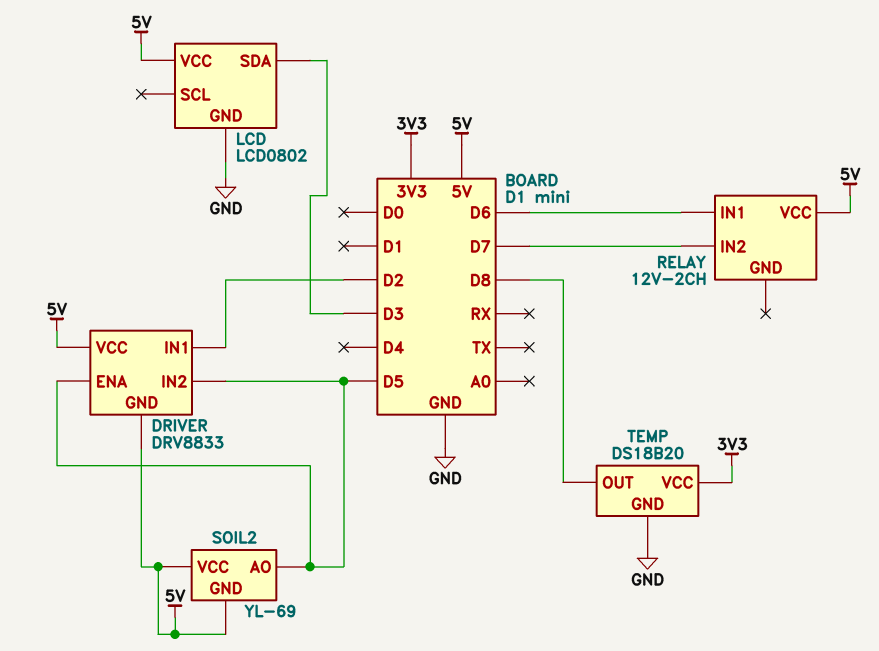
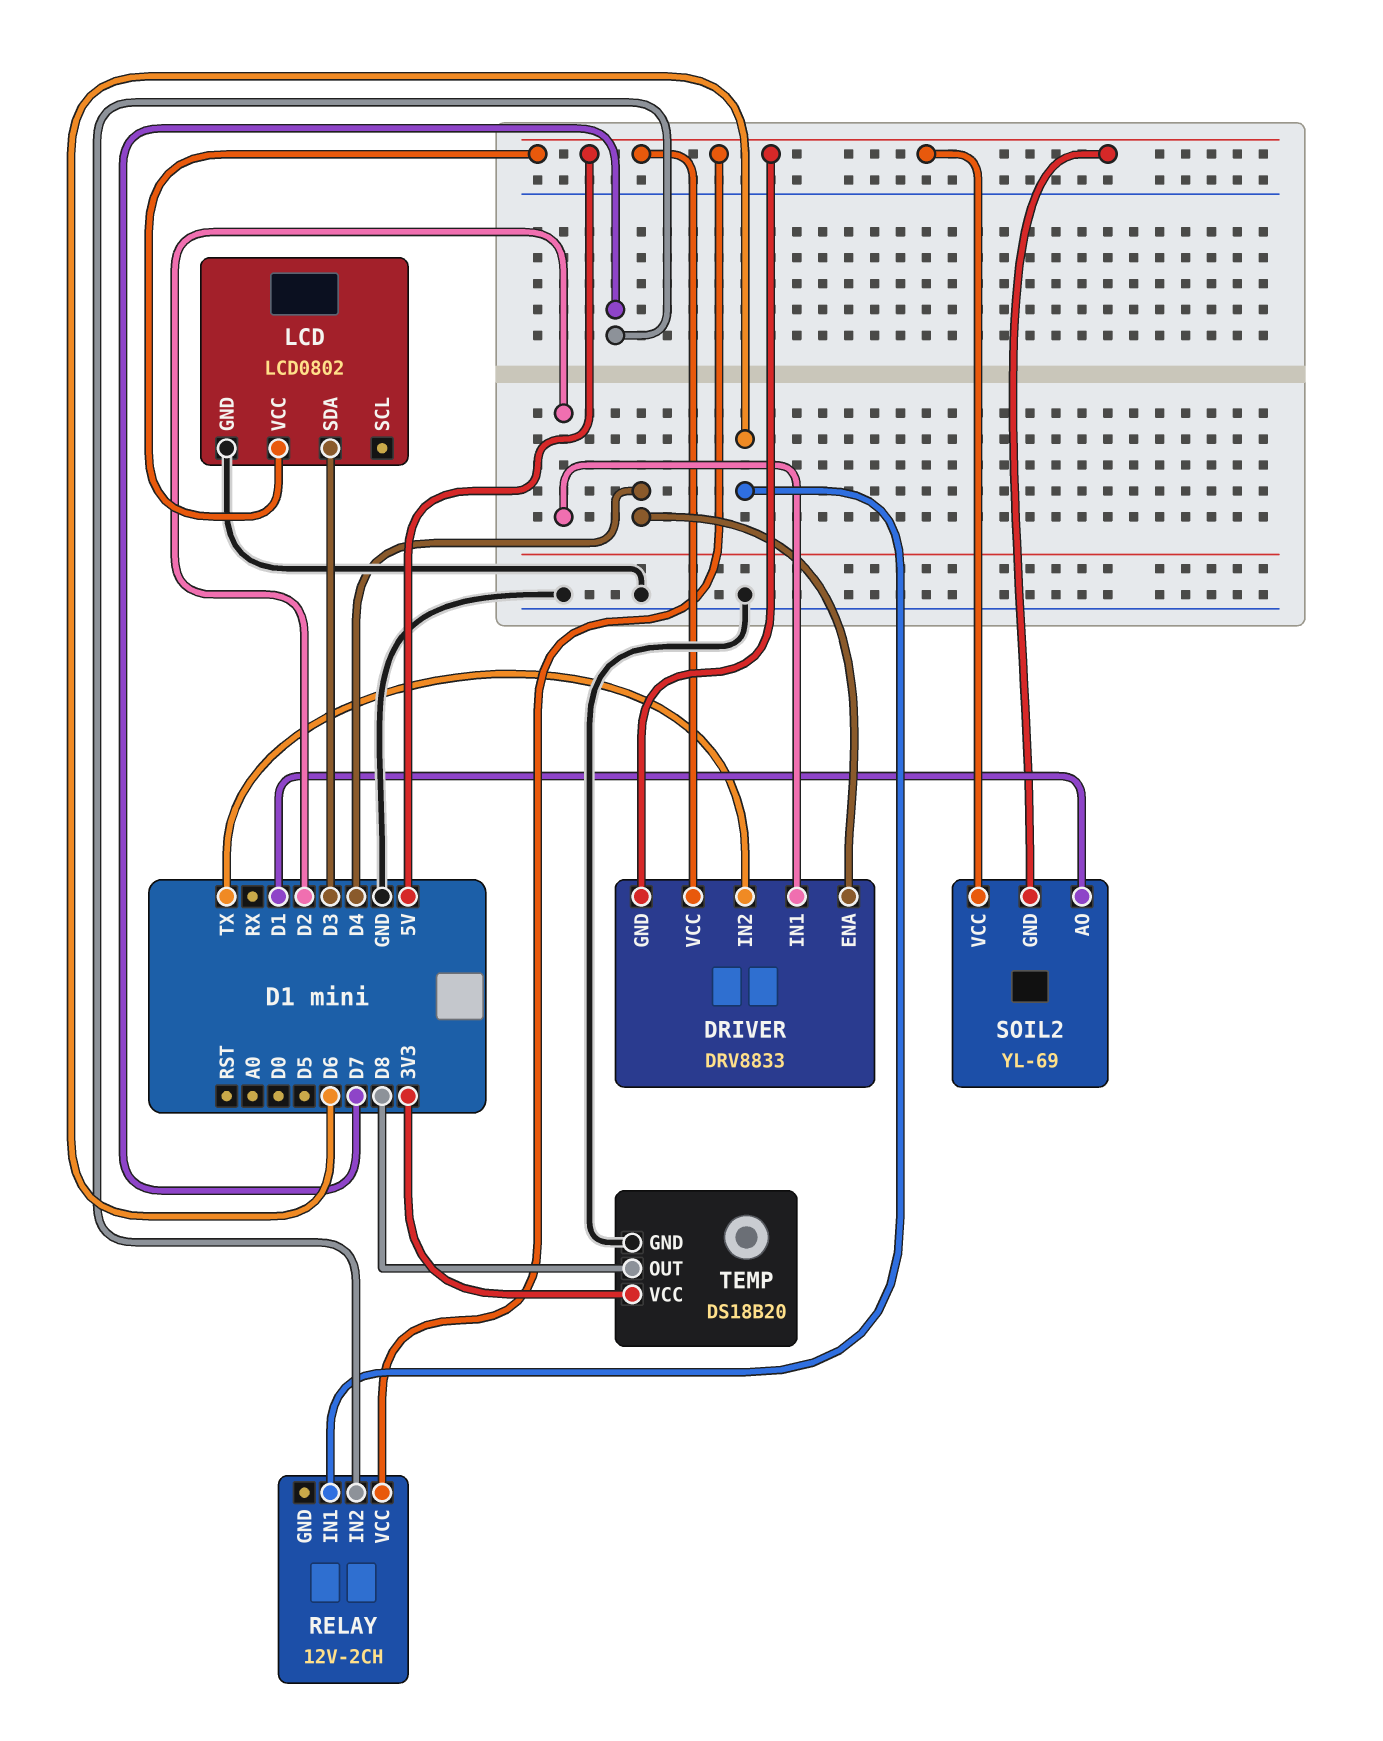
DRIVER pin ENA: D5 -> D4
DRIVER pin IN2: D5 -> TX
SOIL2 pin AO: D5 -> D1

